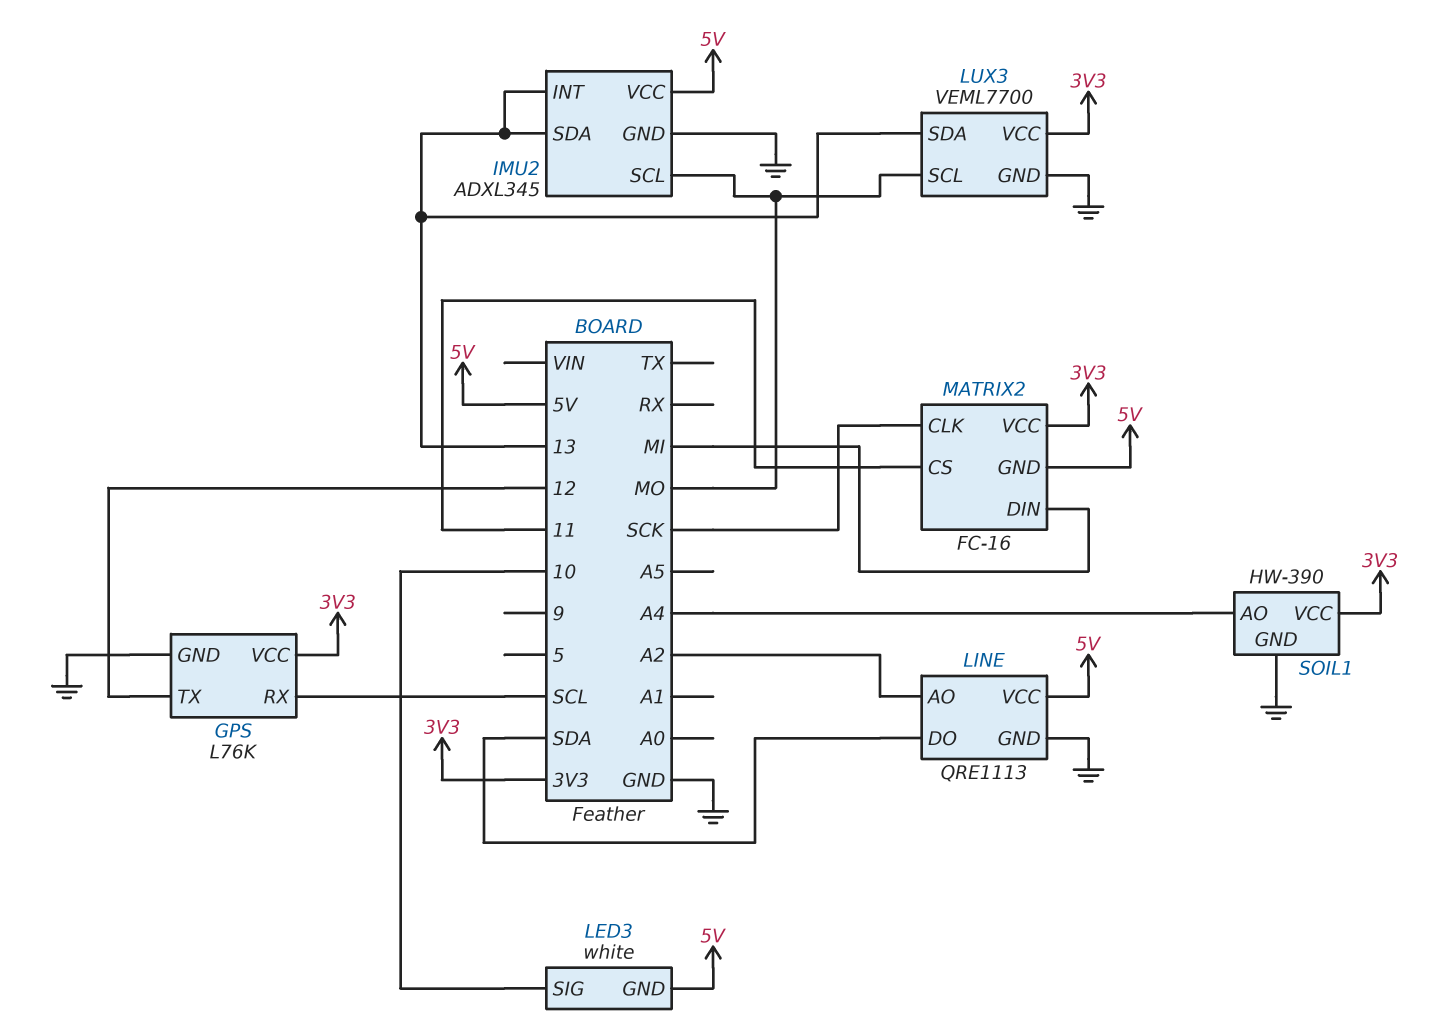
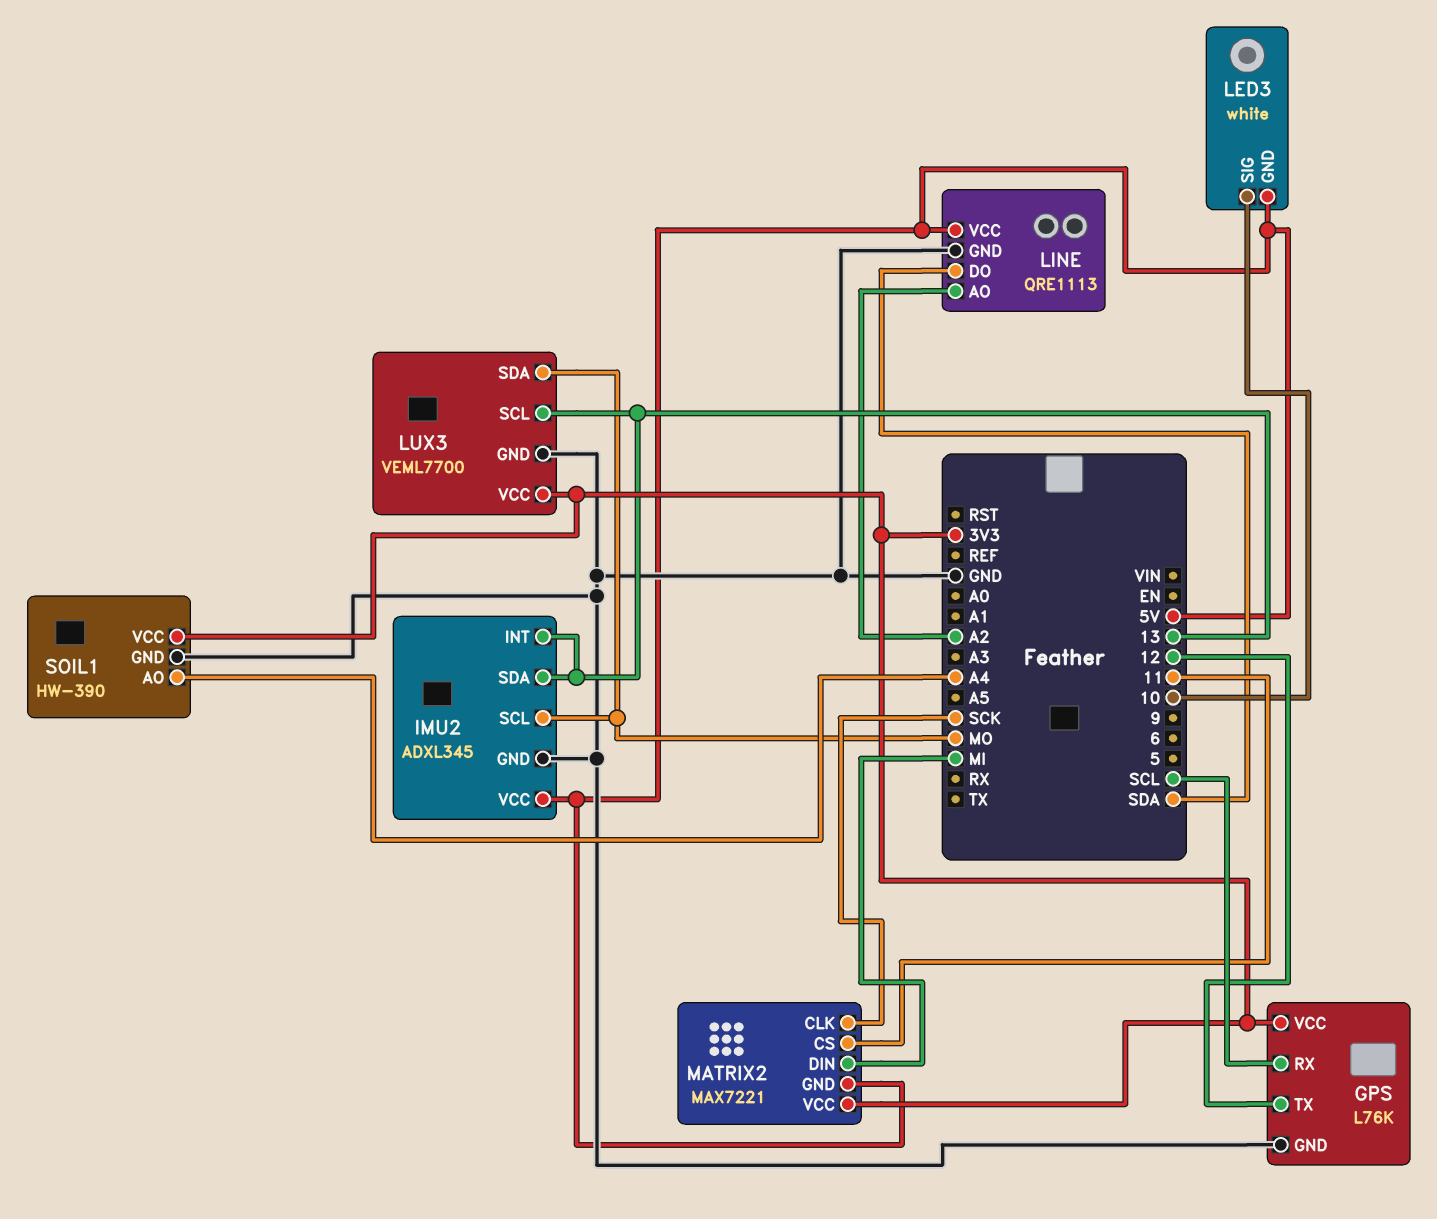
LUX3 pin SCL: MO -> 13
LUX3 pin SDA: 13 -> MO
MATRIX2: FC-16 -> MAX7221

